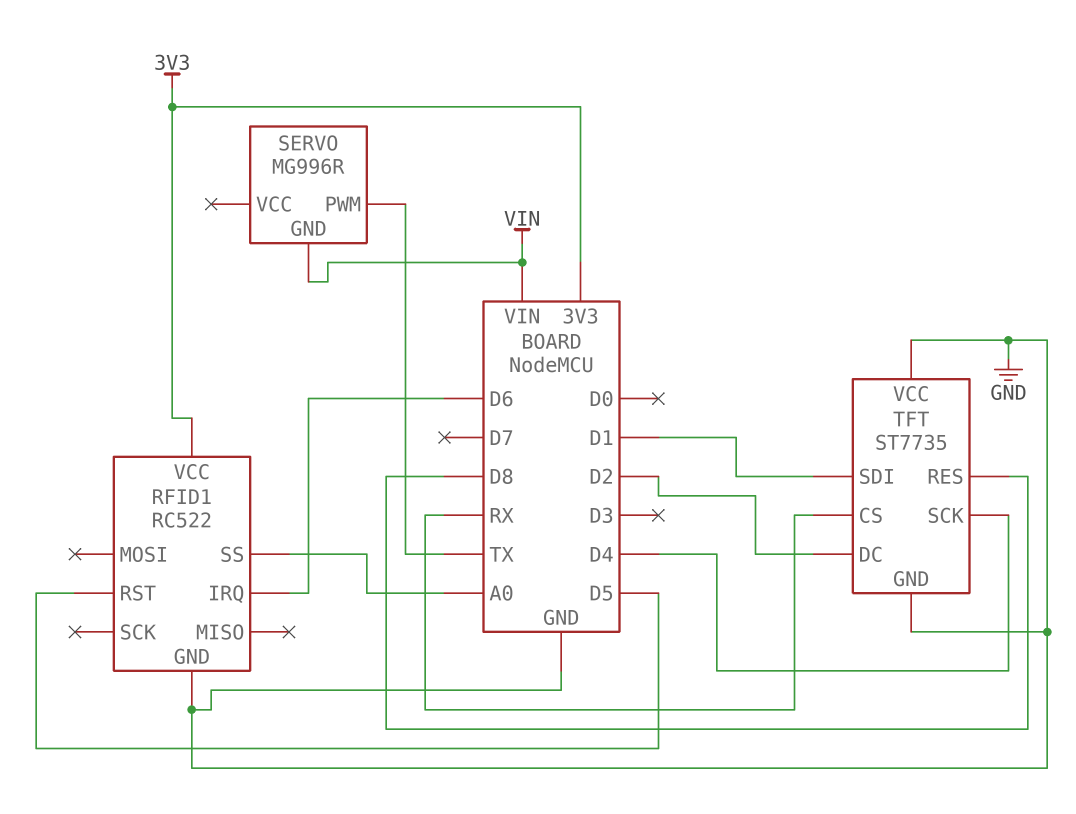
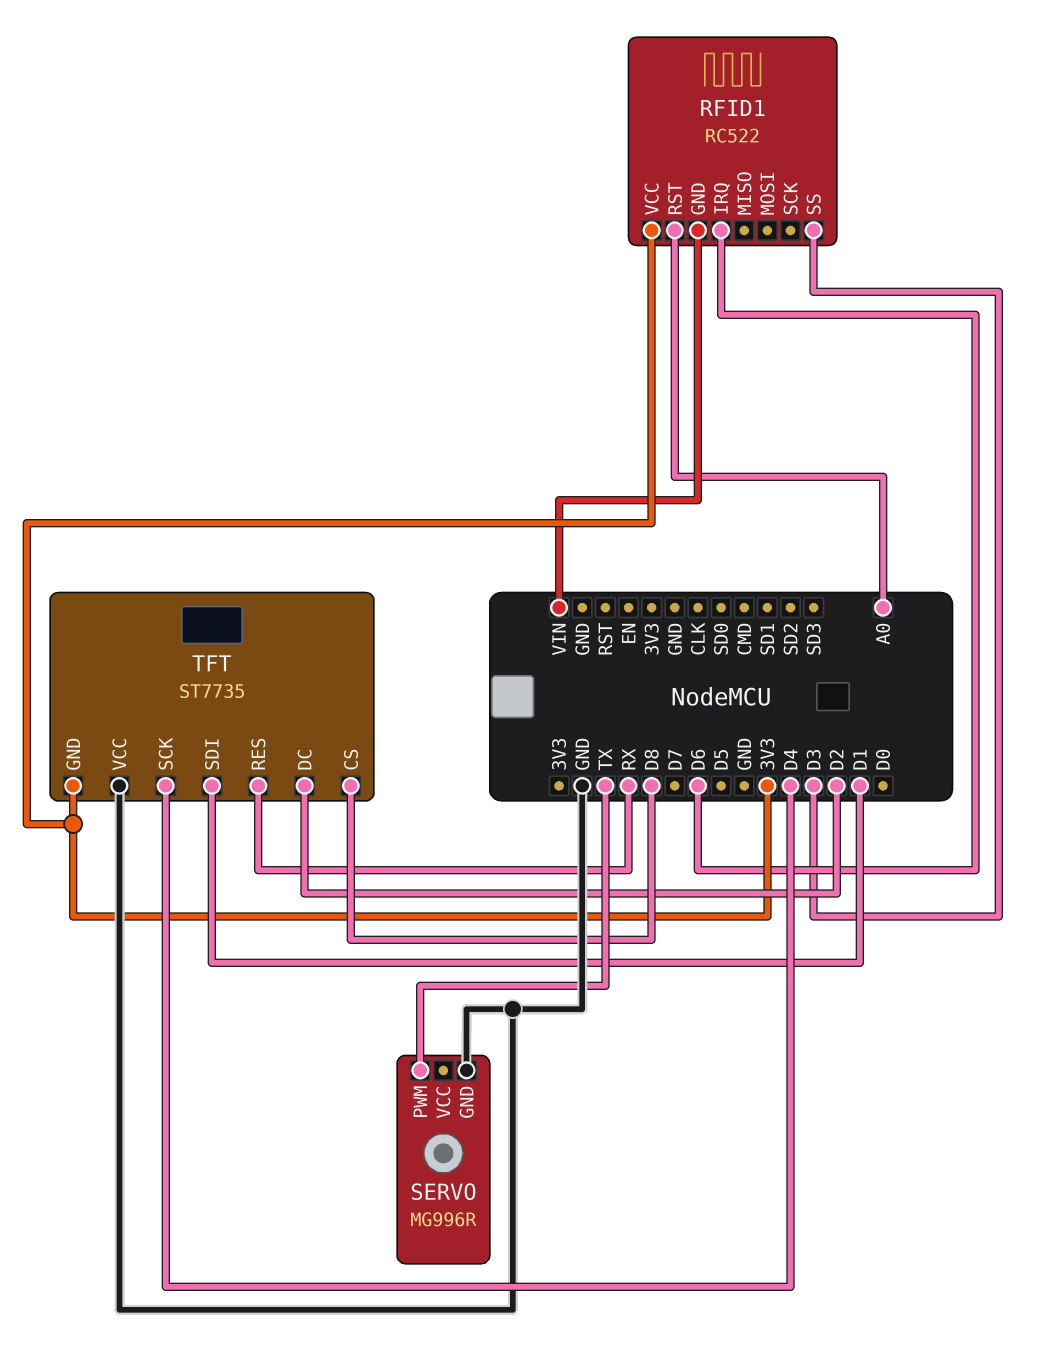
RFID1 pin GND: GND -> VIN
RFID1 pin RST: D5 -> A0
RFID1 pin SS: A0 -> D3
SERVO pin GND: VIN -> GND
TFT pin CS: RX -> D8
TFT pin GND: GND -> 3V3
TFT pin RES: D8 -> RX

